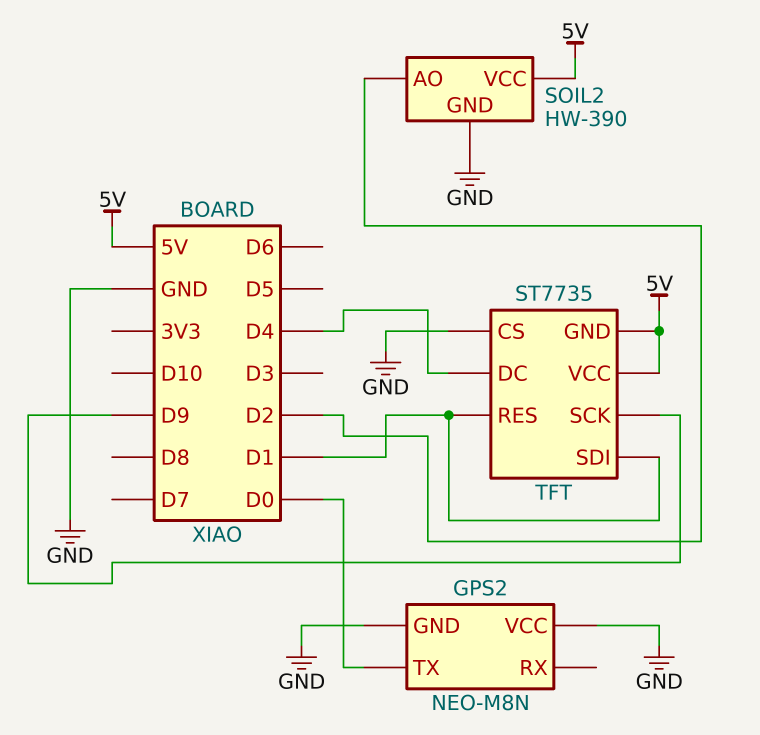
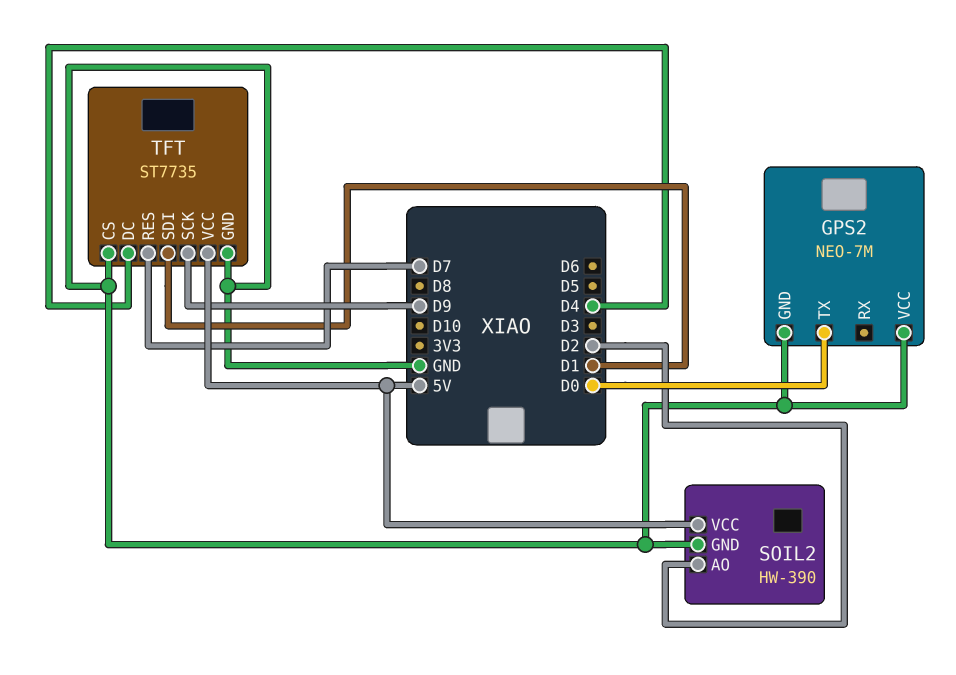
GPS2: NEO-M8N -> NEO-7M
TFT pin GND: 5V -> GND
TFT pin RES: D1 -> D7

